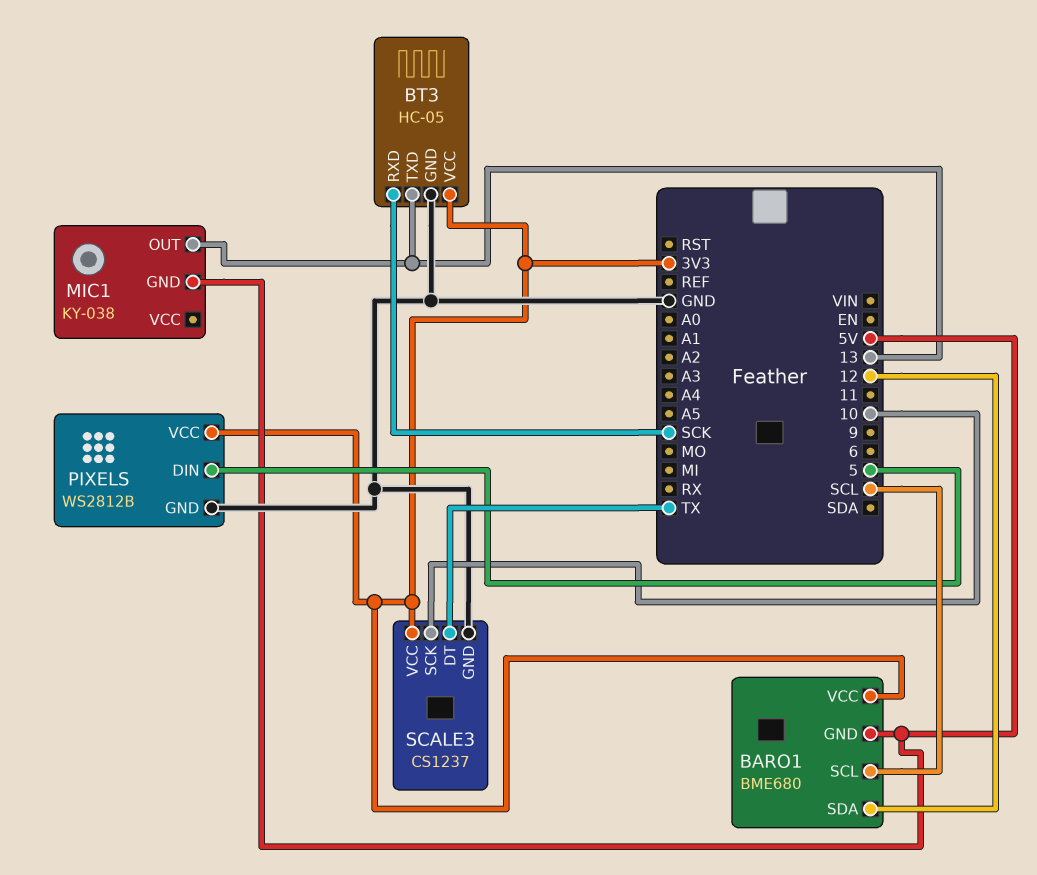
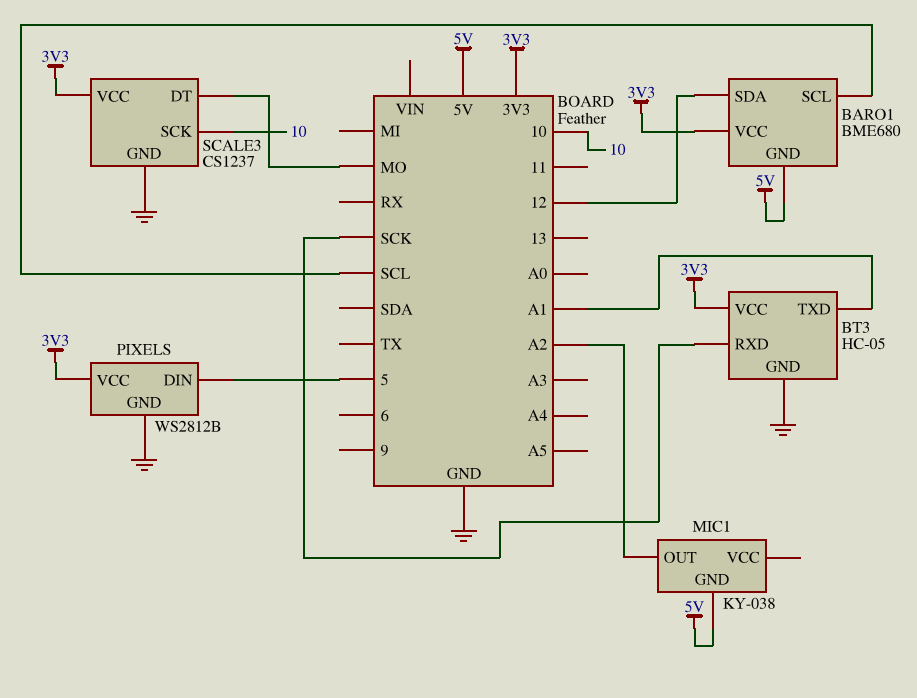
BT3 pin TXD: 13 -> A1
MIC1 pin OUT: 13 -> A2
SCALE3 pin DT: TX -> MO

